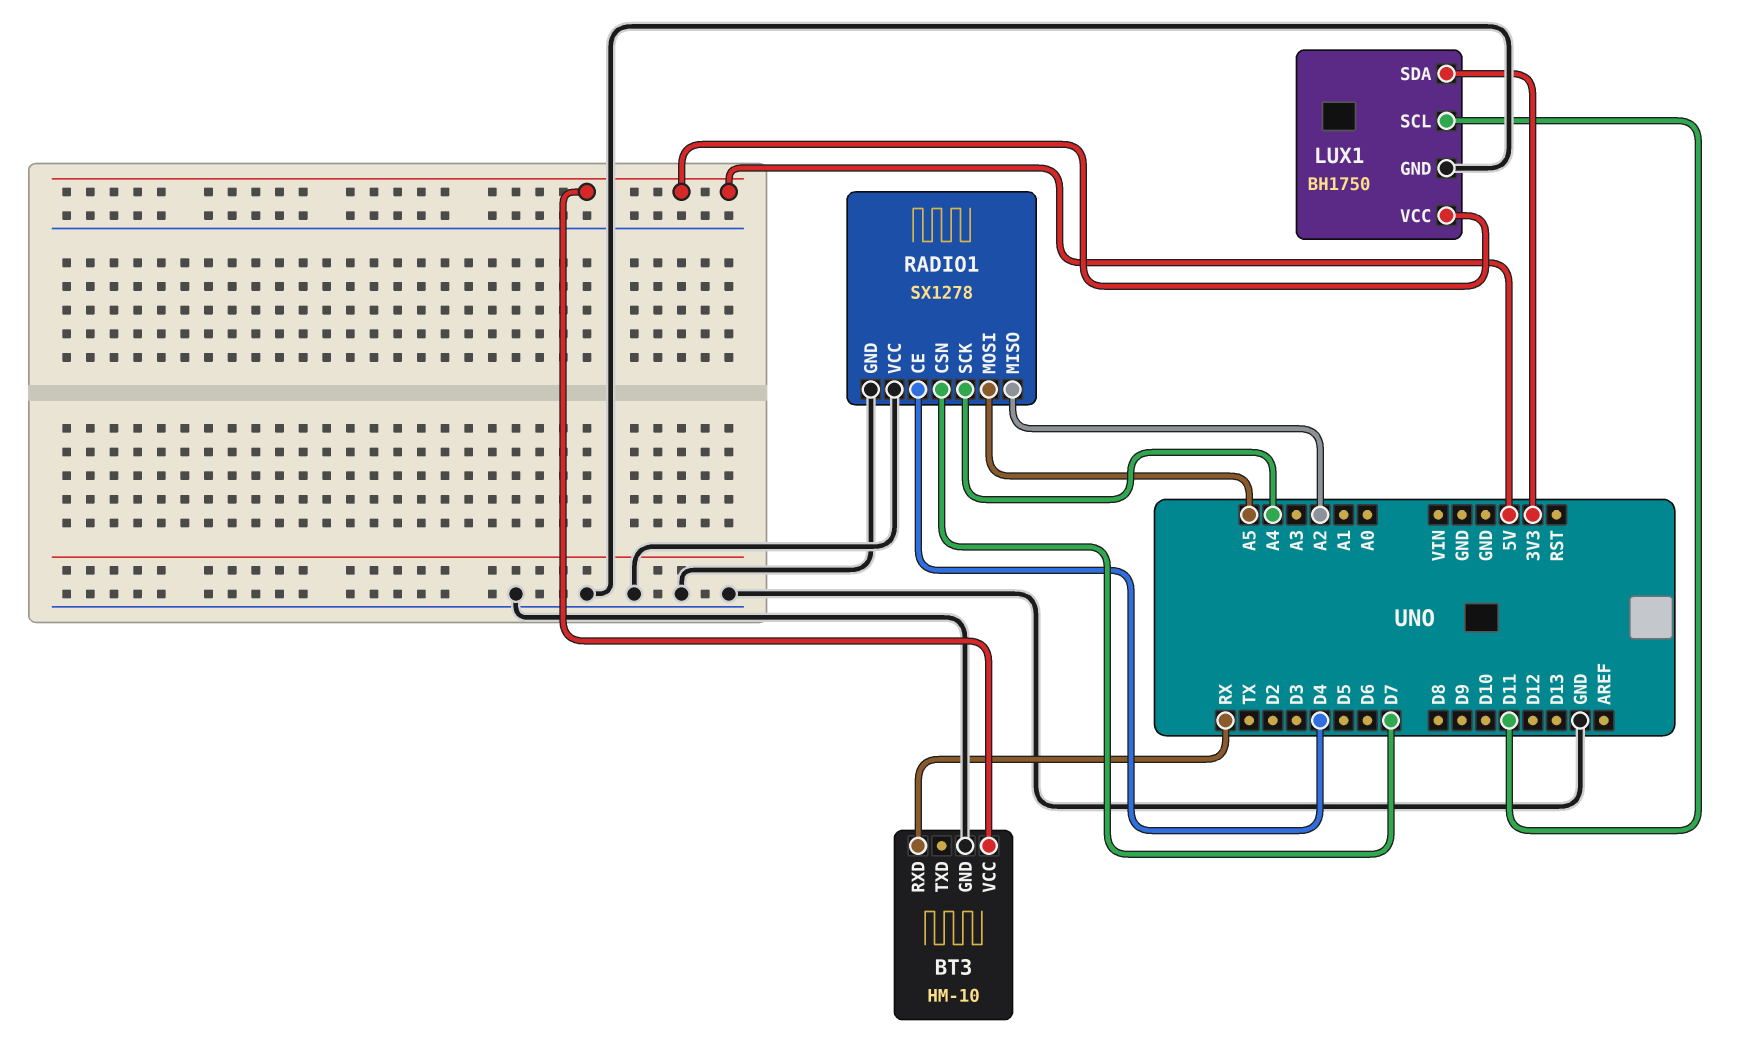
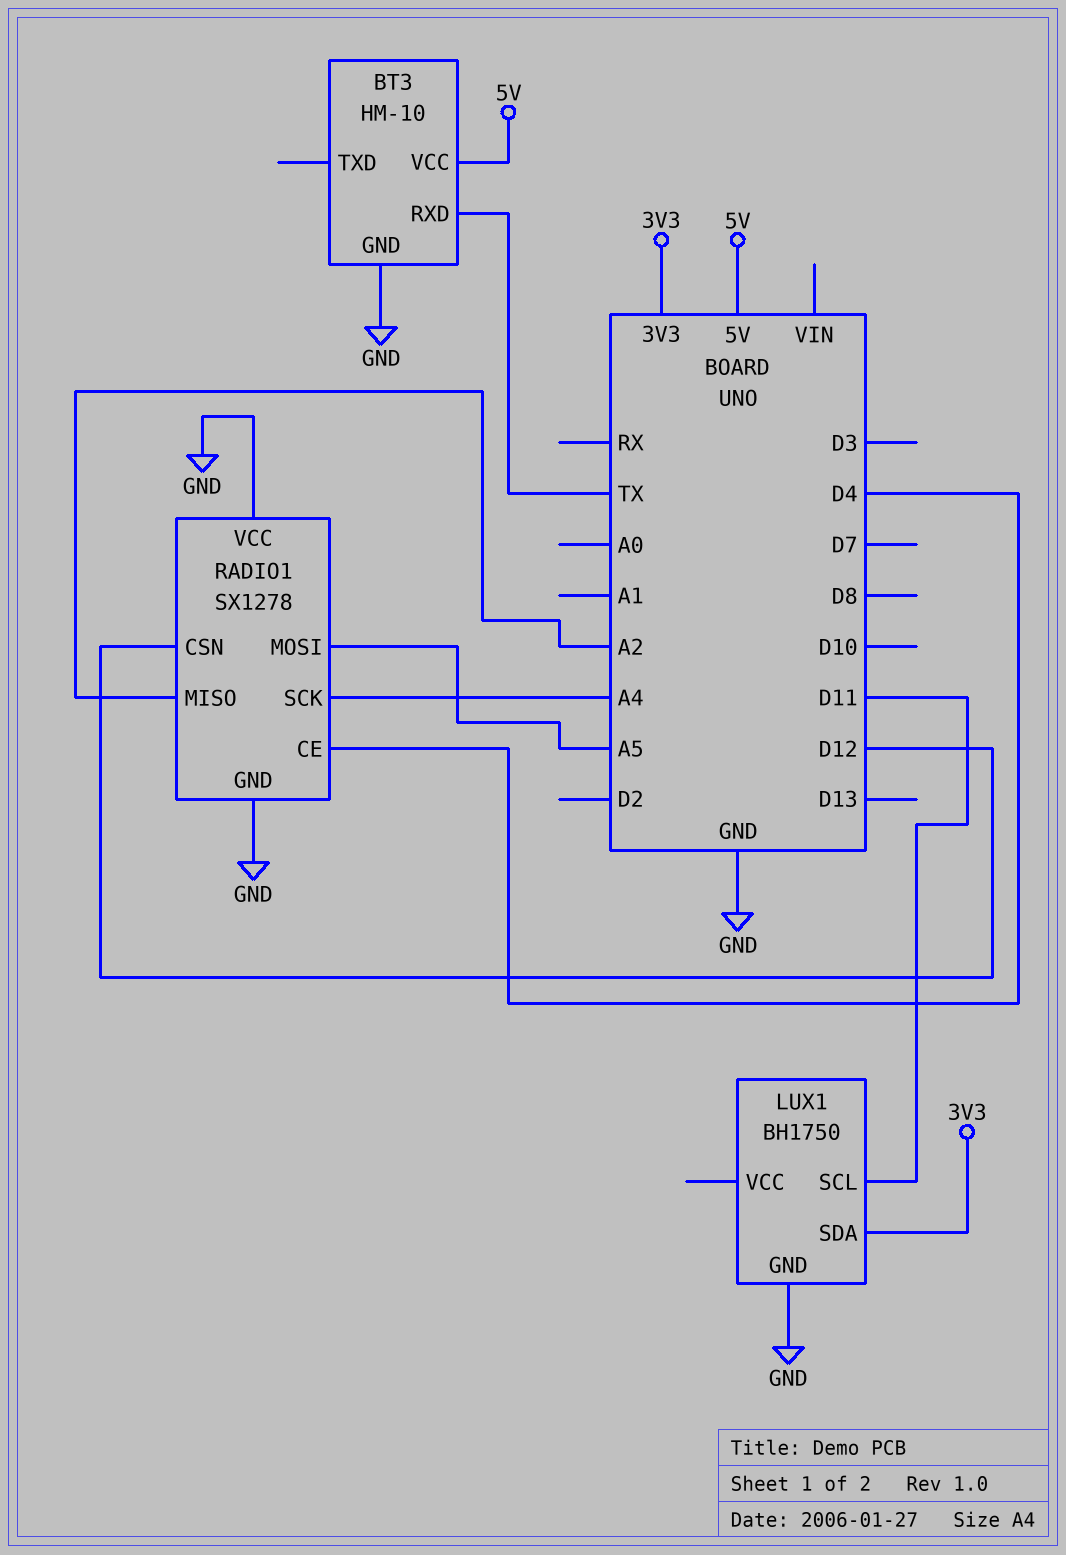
BT3 pin RXD: RX -> TX
LUX1 pin VCC: 5V -> none
RADIO1 pin CSN: D7 -> D12

